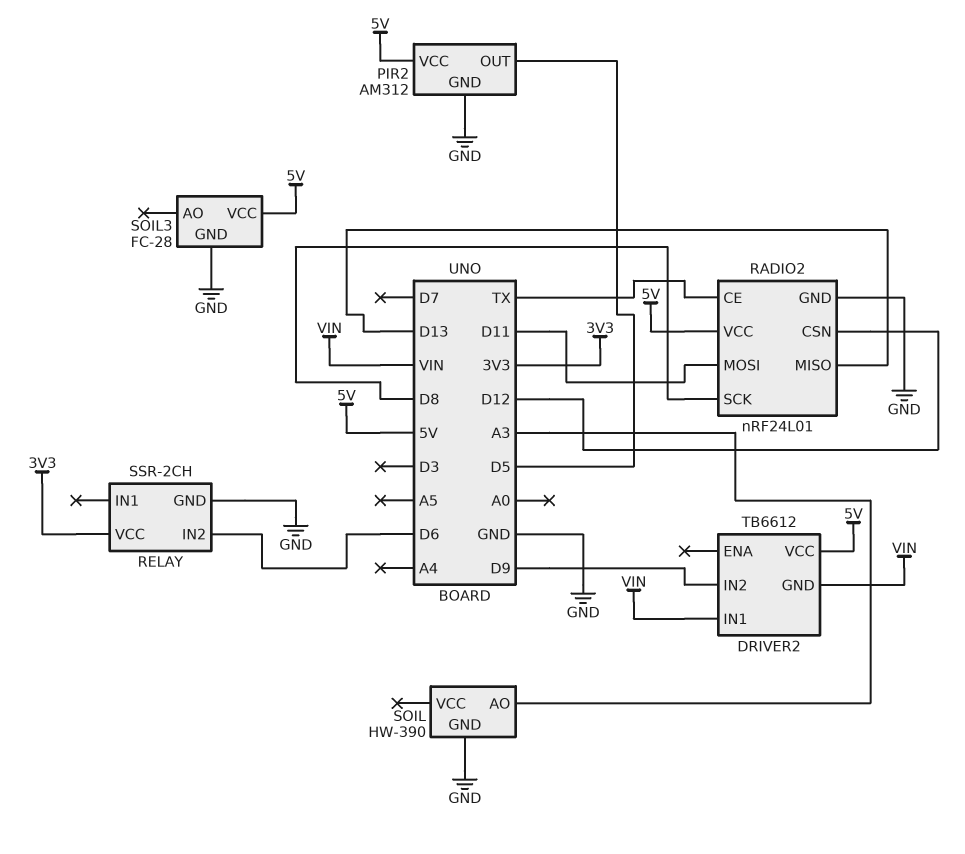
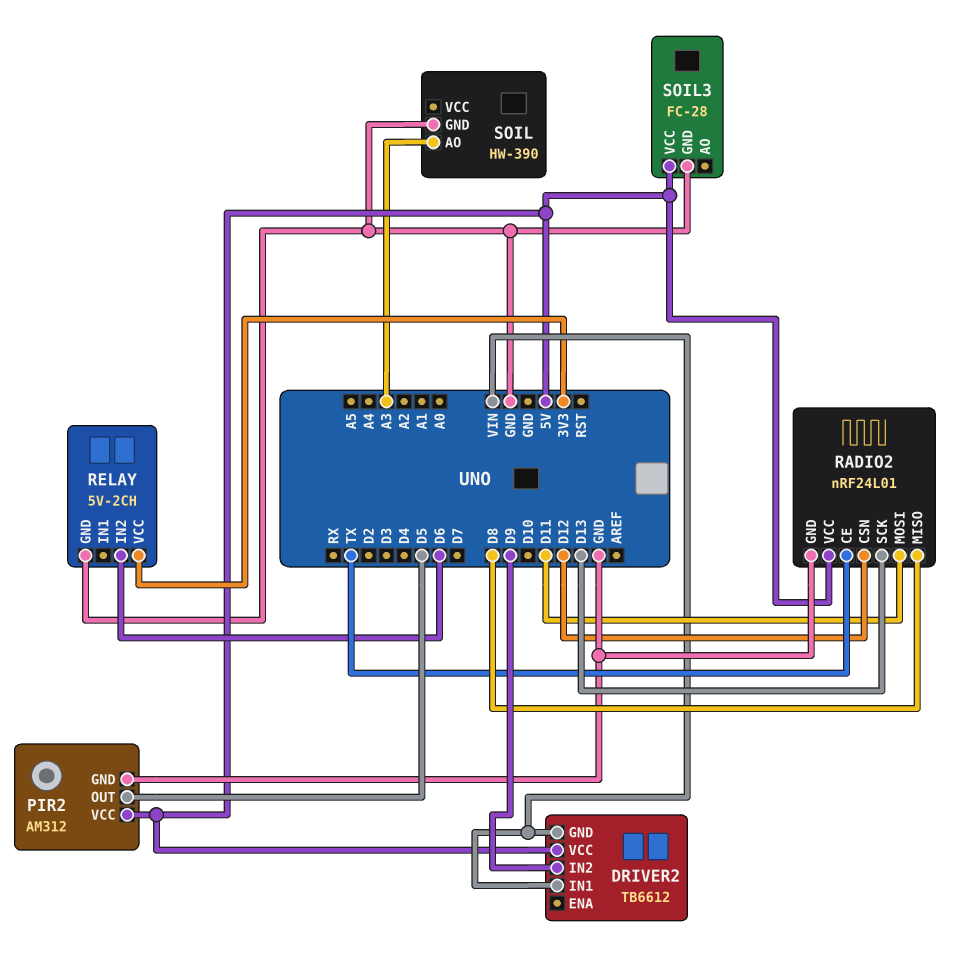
RADIO2 pin MISO: D13 -> D8
RADIO2 pin SCK: D8 -> D13
RELAY: SSR-2CH -> 5V-2CH

